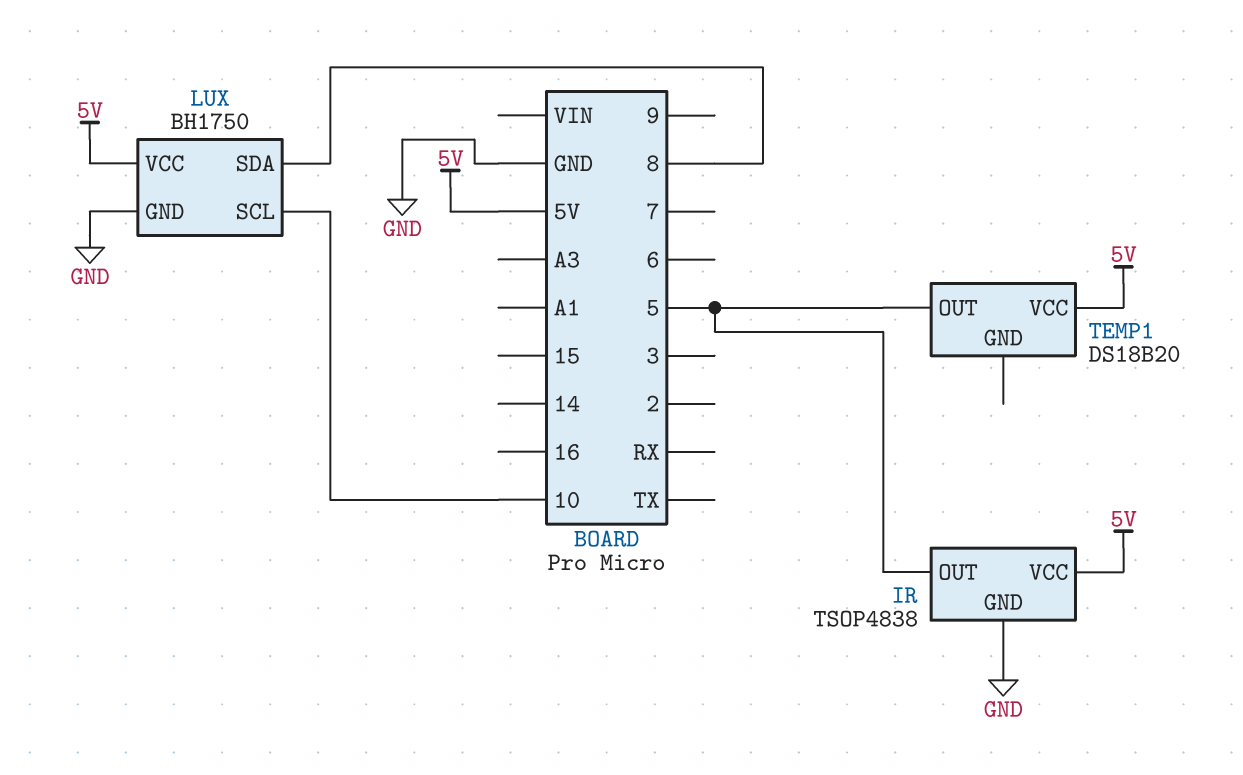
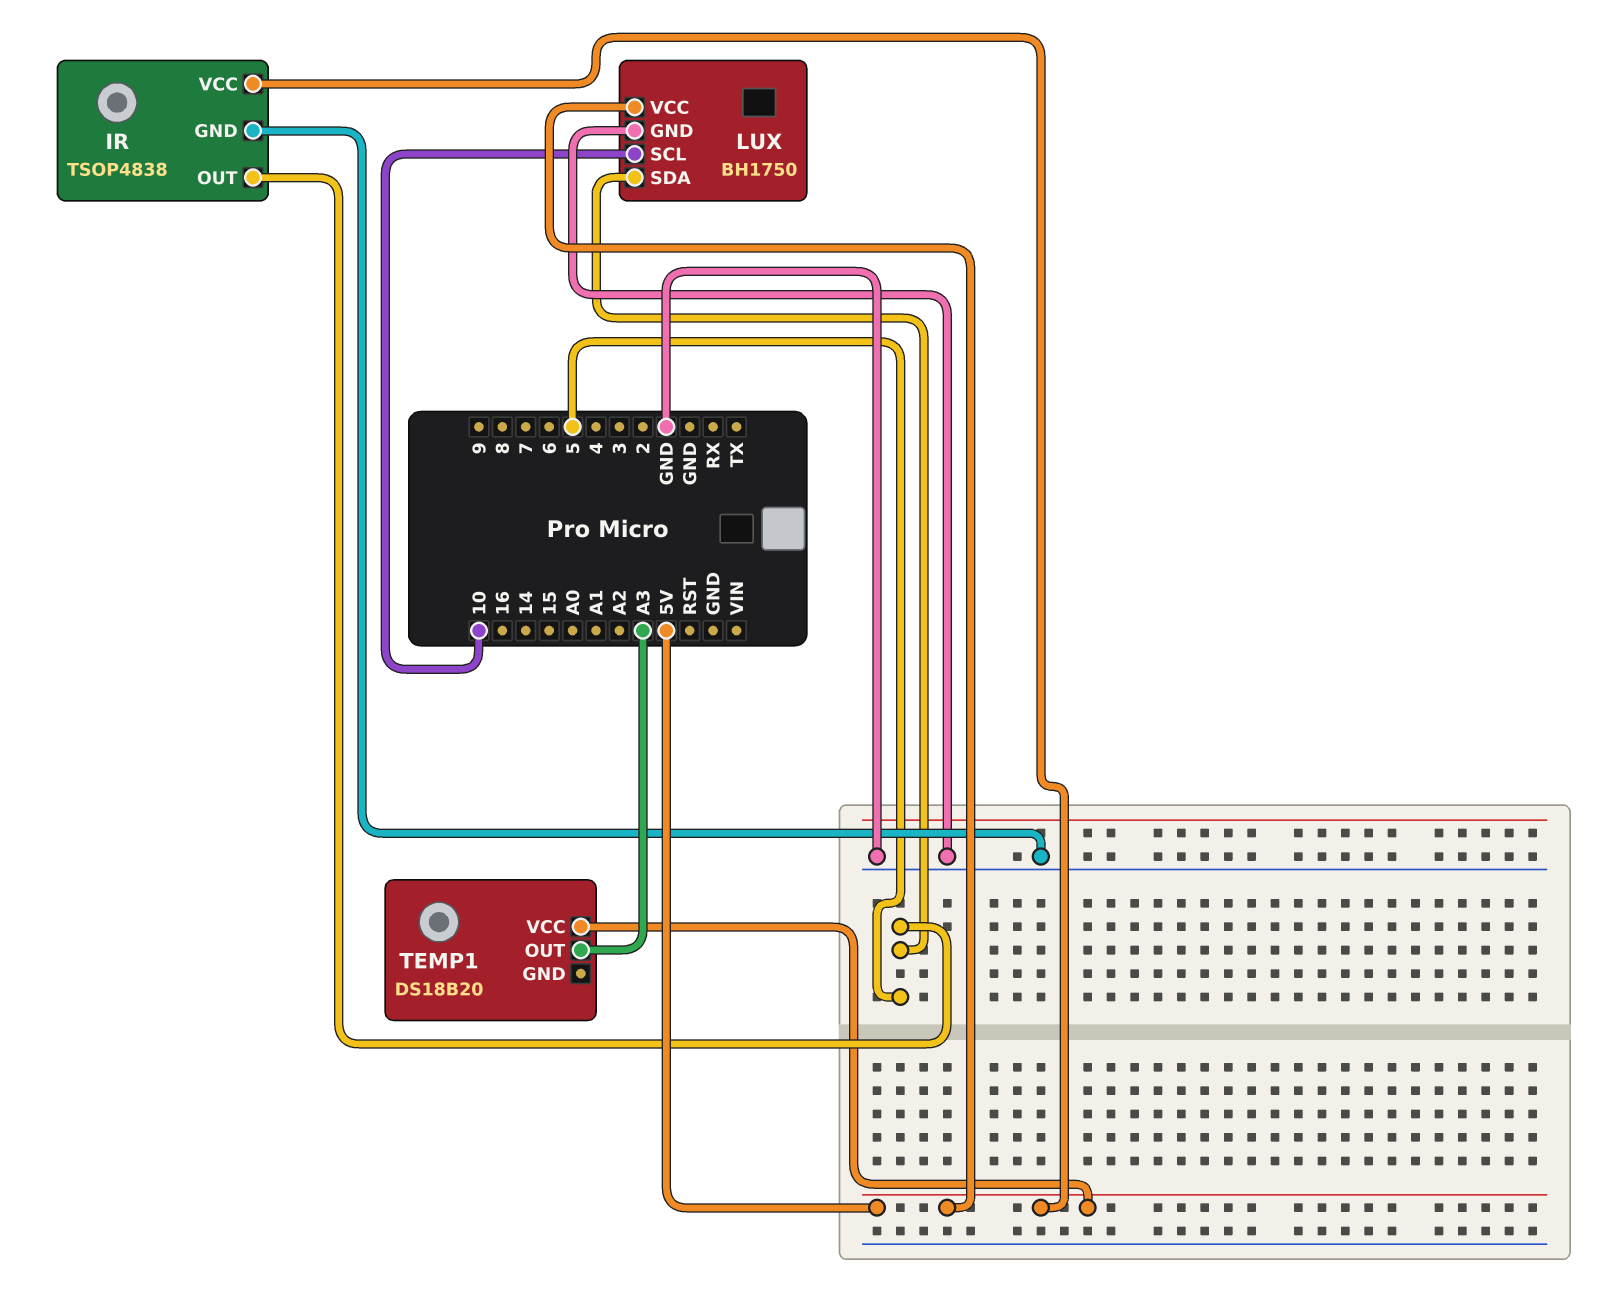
LUX pin SDA: 8 -> 5
TEMP1 pin OUT: 5 -> A3

